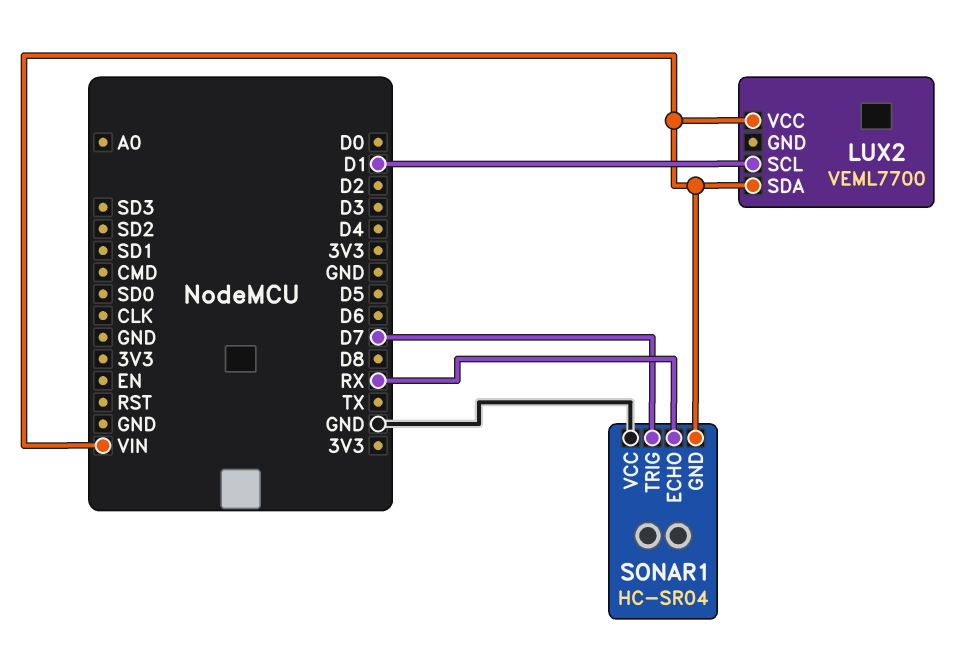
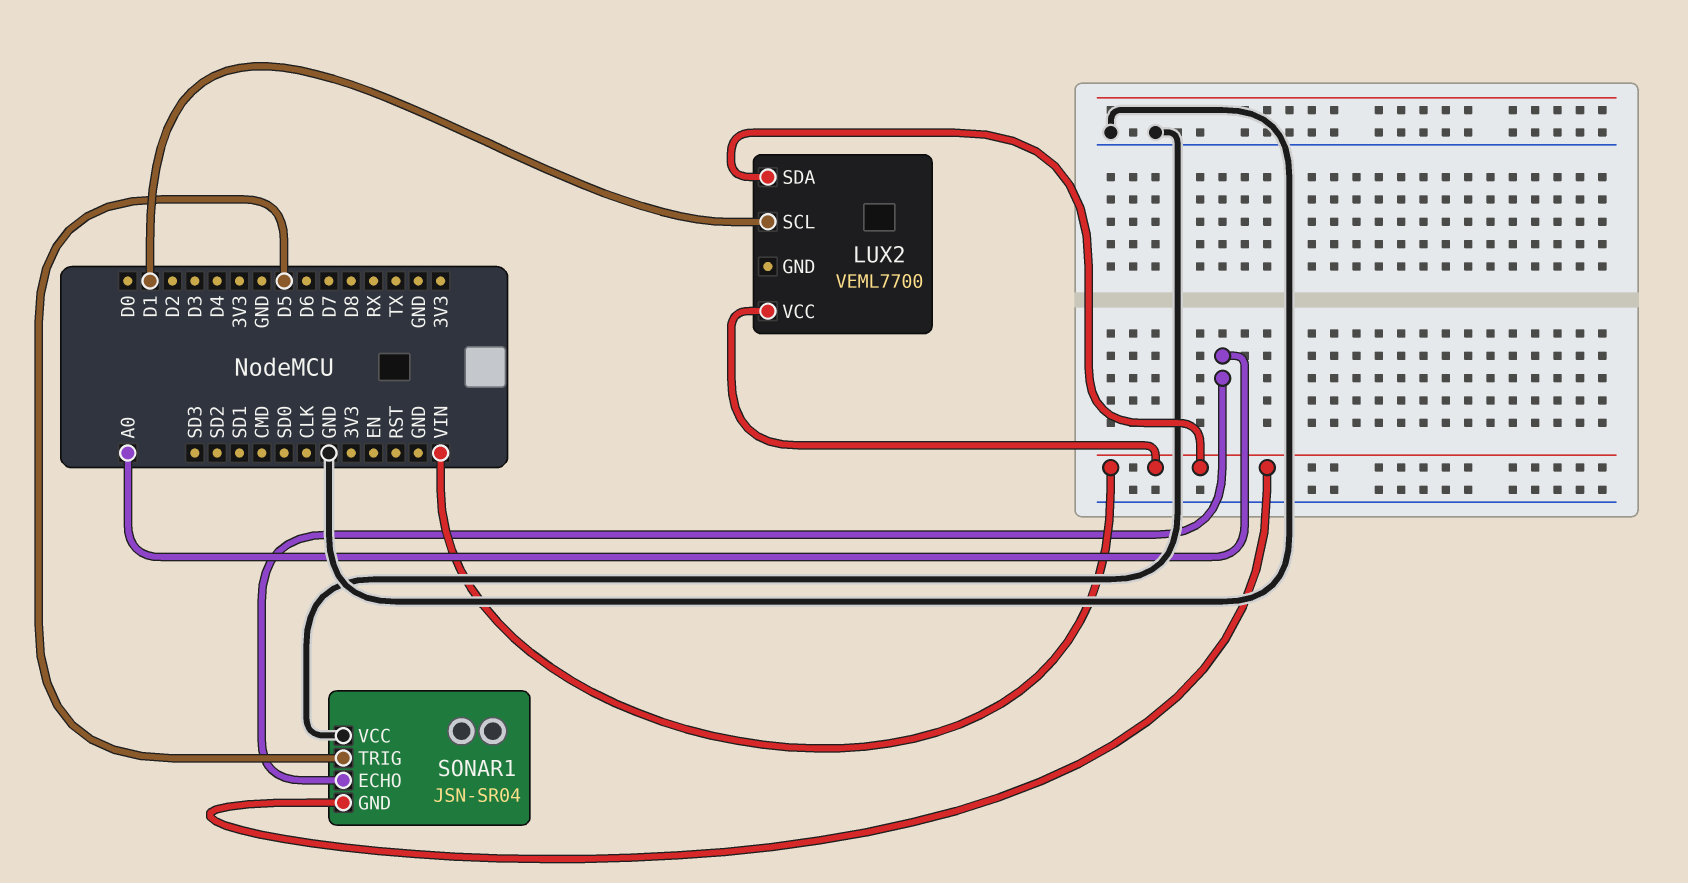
SONAR1: HC-SR04 -> JSN-SR04
SONAR1 pin ECHO: RX -> A0
SONAR1 pin TRIG: D7 -> D5

